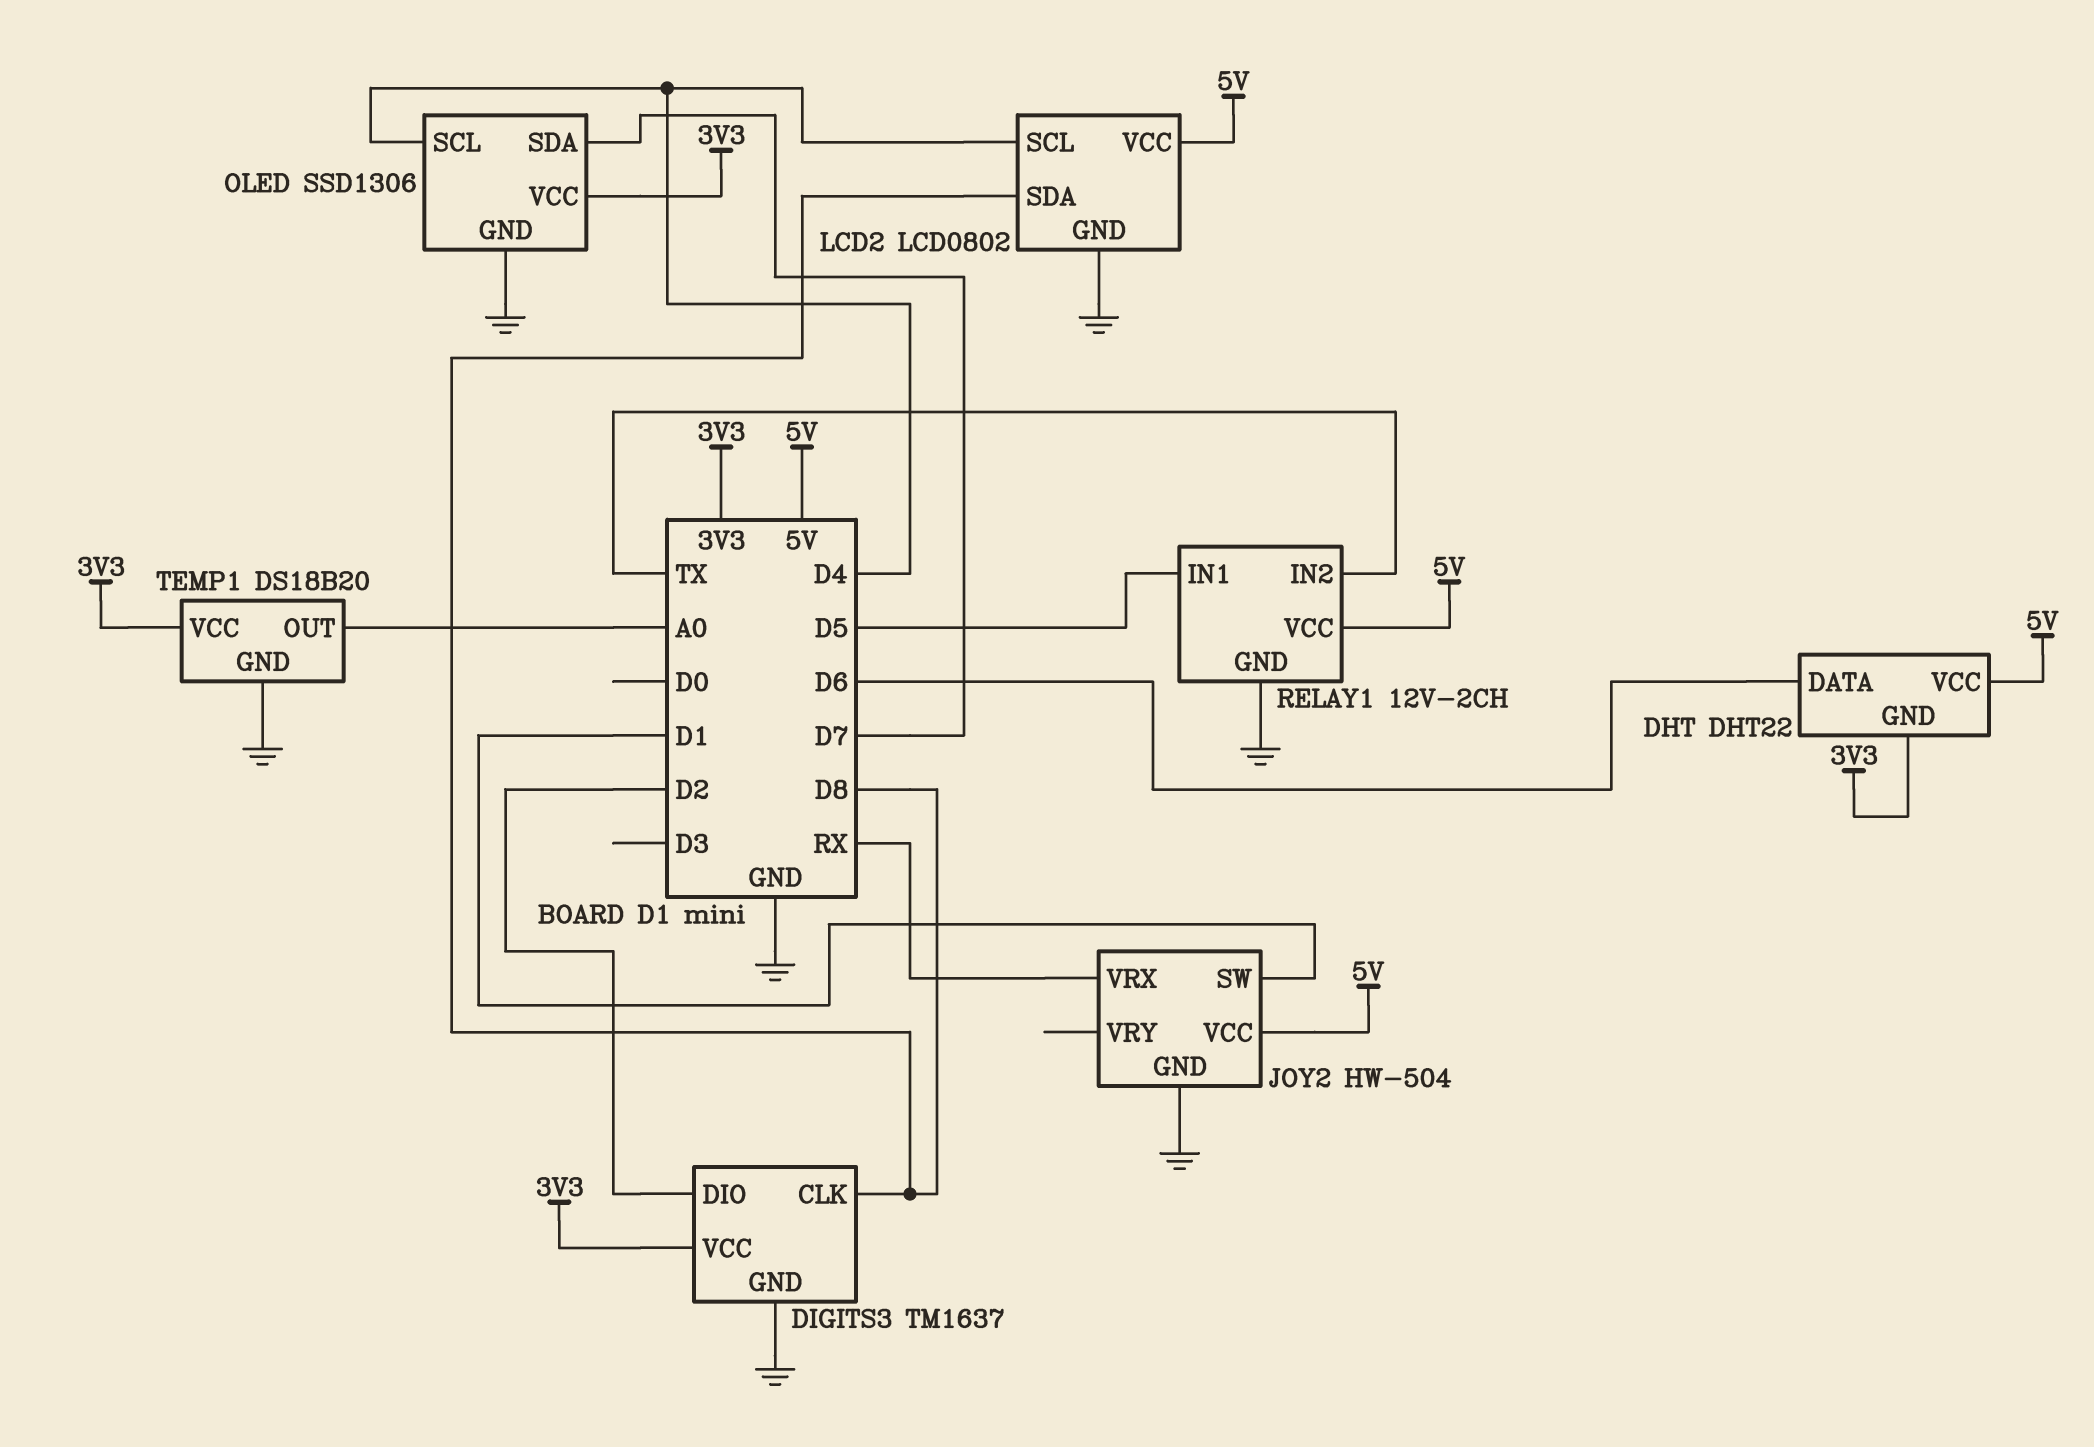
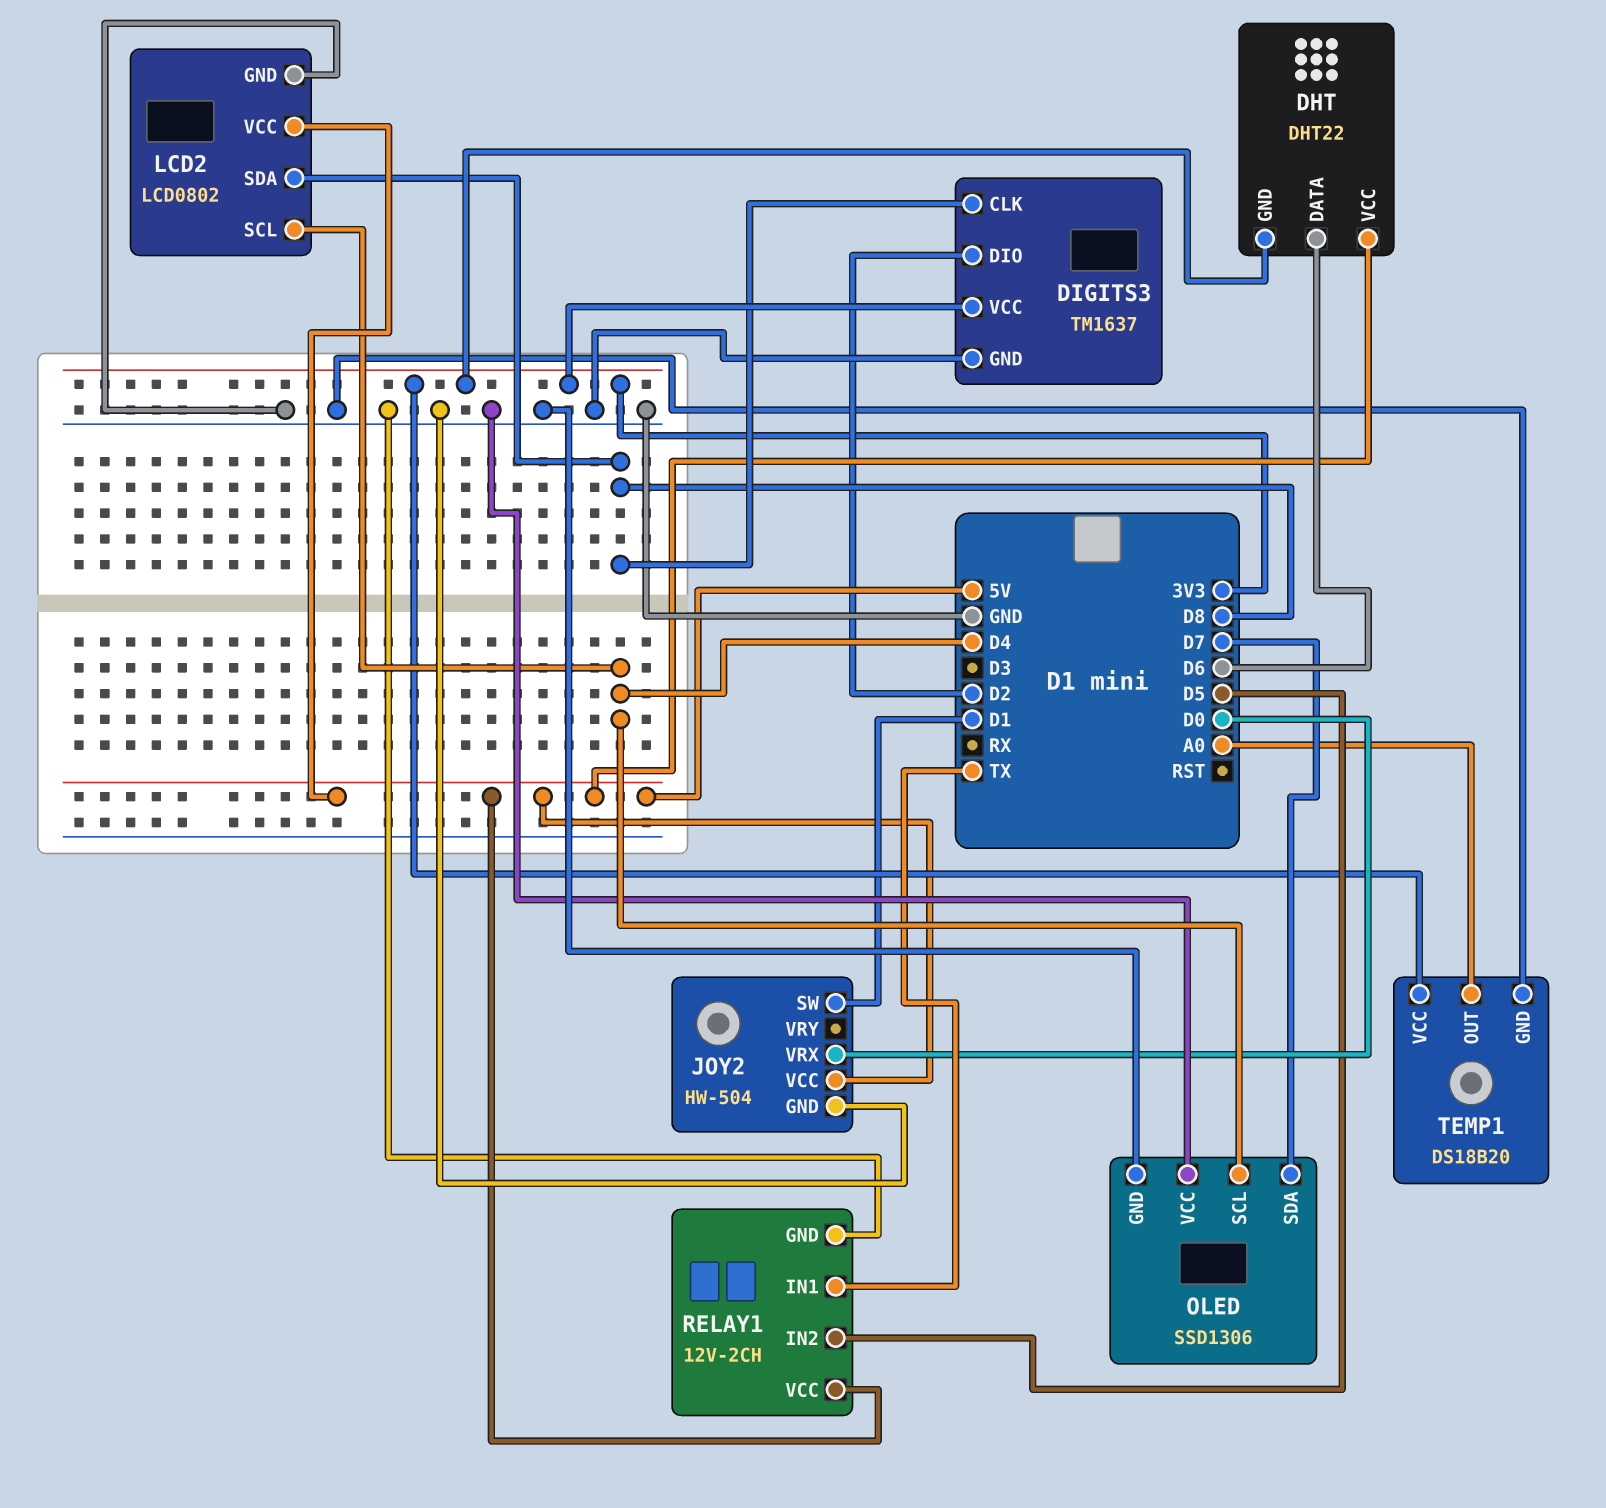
JOY2 pin VRX: RX -> D0
OLED pin VCC: 3V3 -> GND
RELAY1 pin IN1: D5 -> TX
RELAY1 pin IN2: TX -> D5

